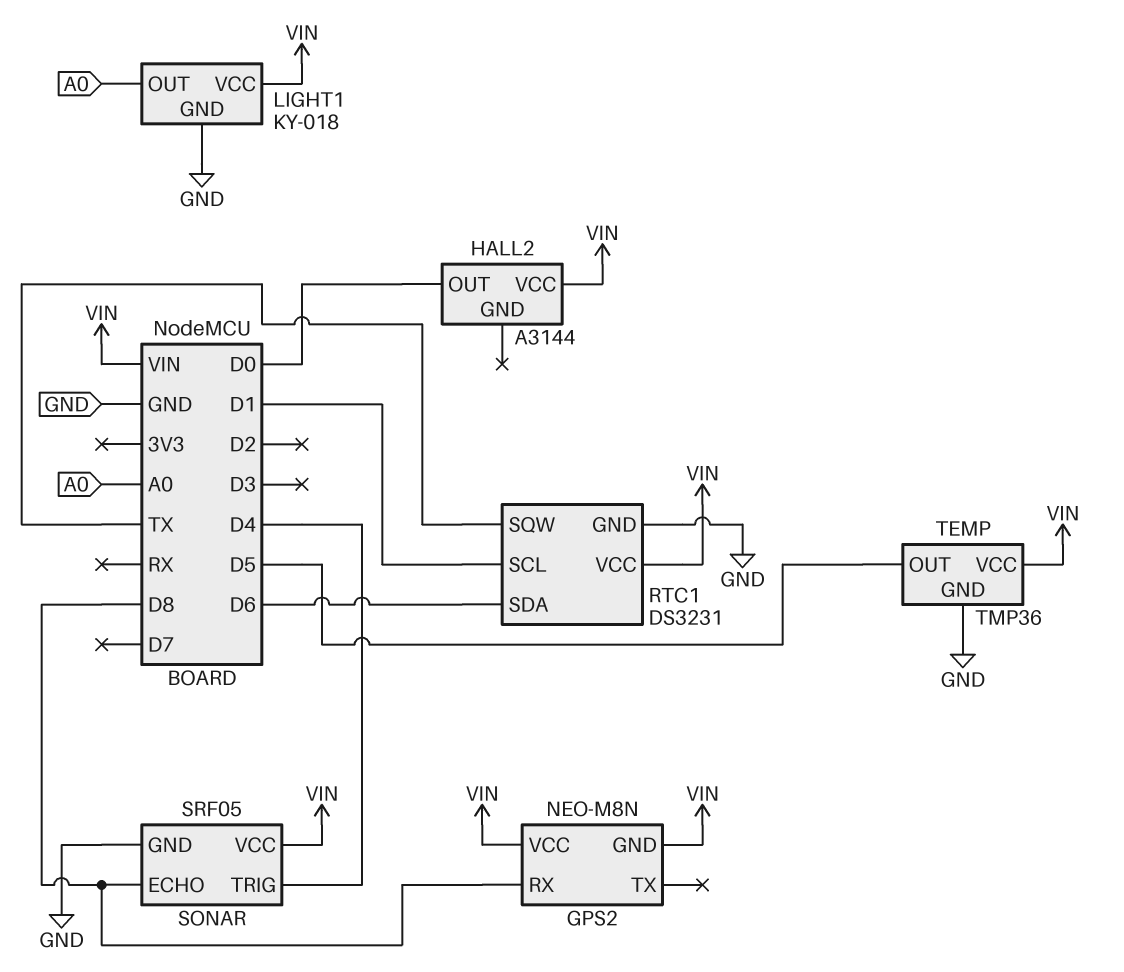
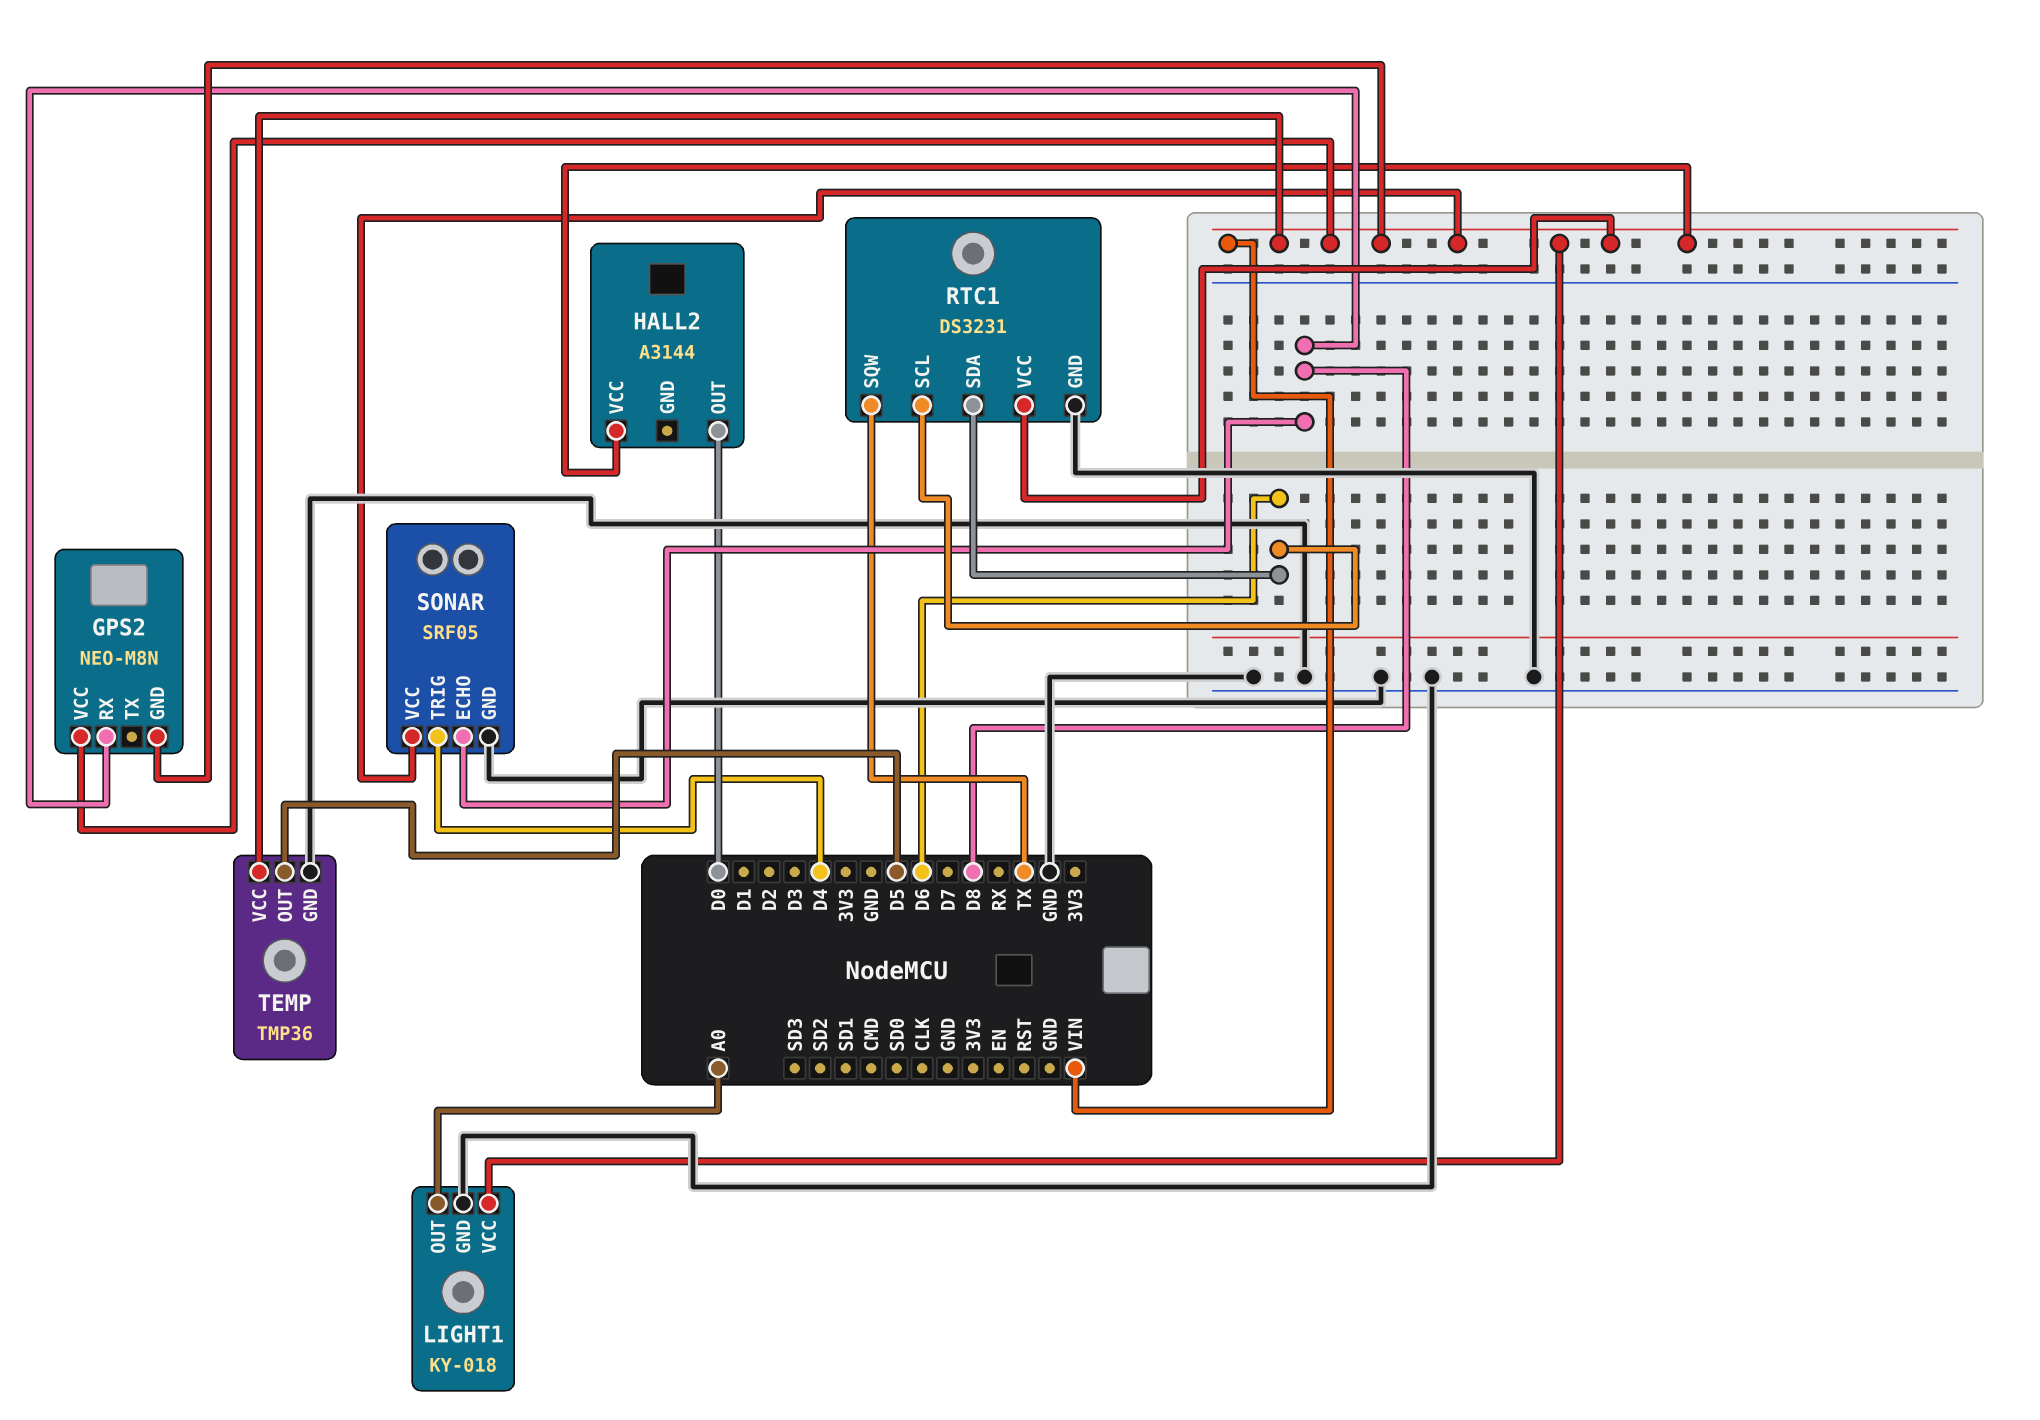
RTC1 pin SCL: D1 -> D6

